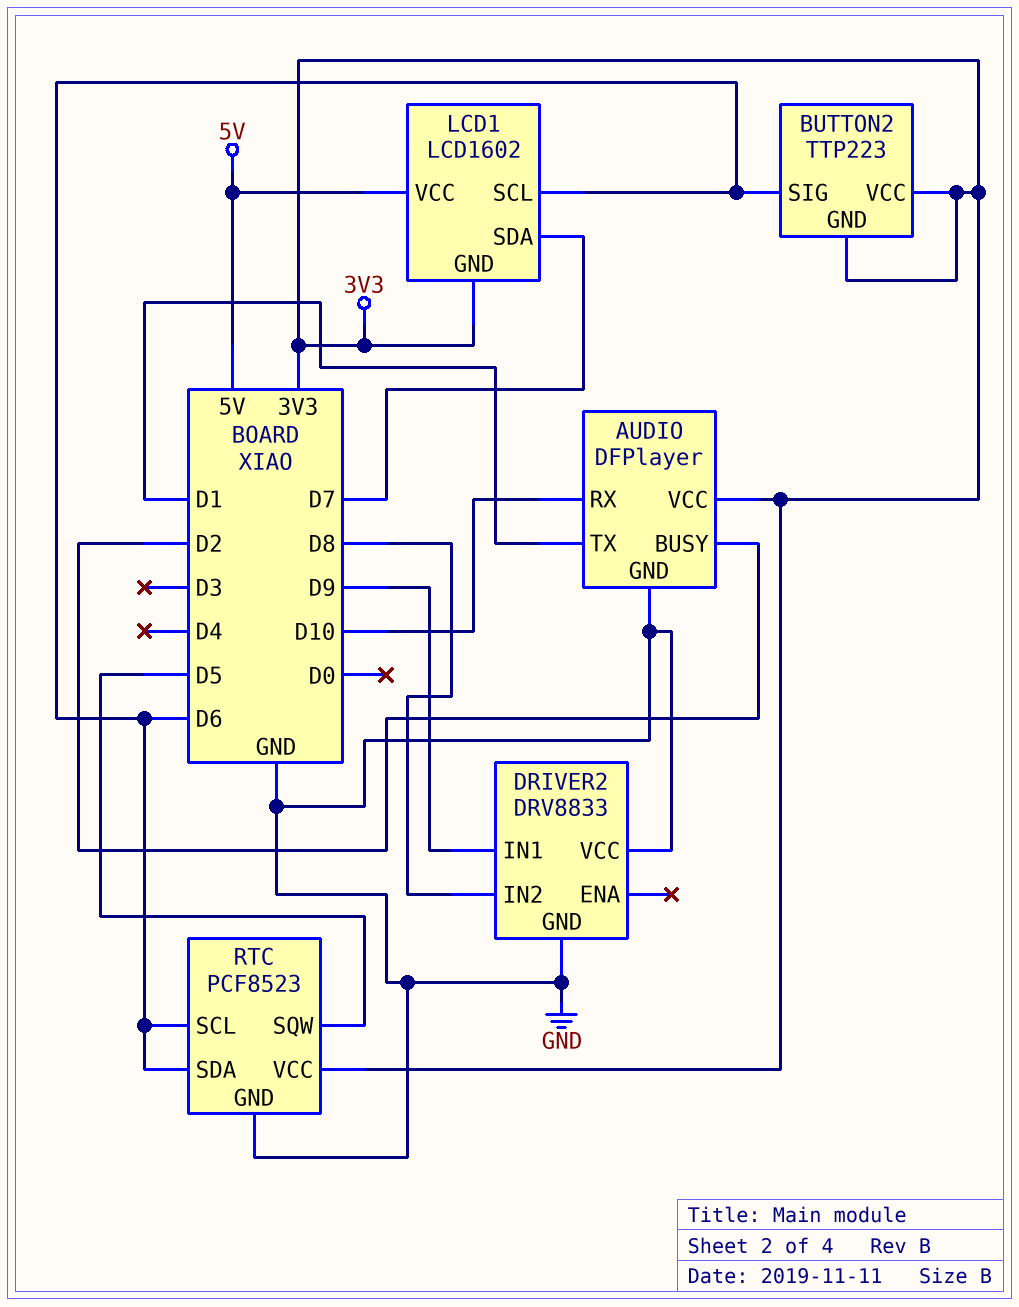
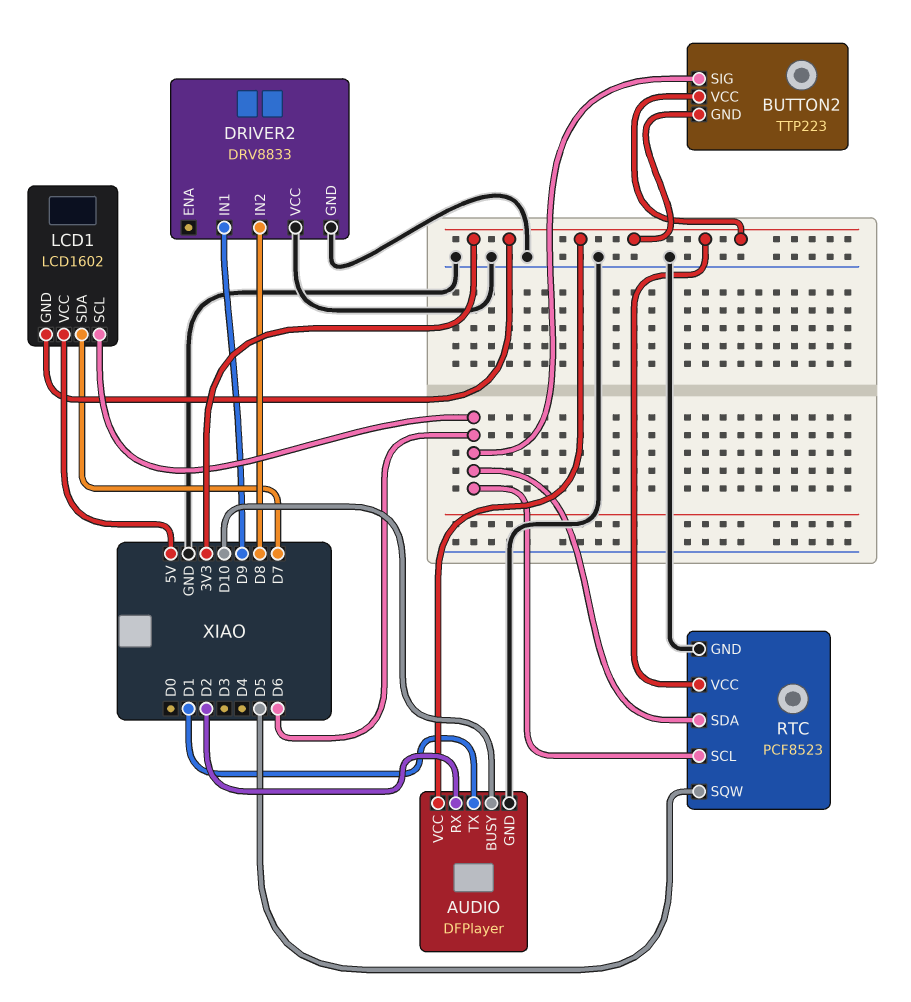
AUDIO pin BUSY: D2 -> D10
AUDIO pin RX: D10 -> D2

